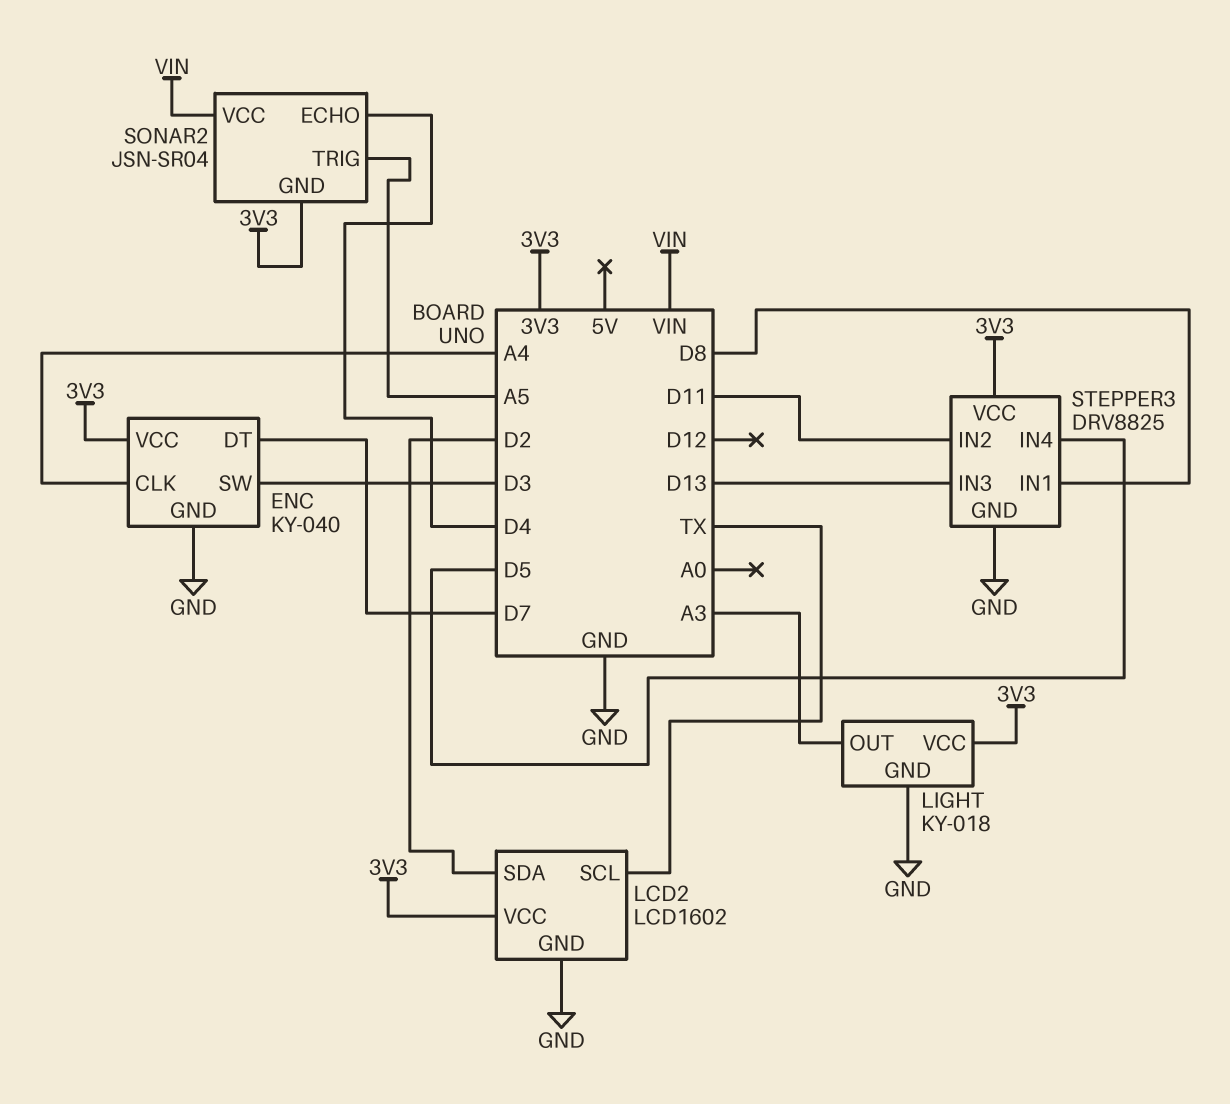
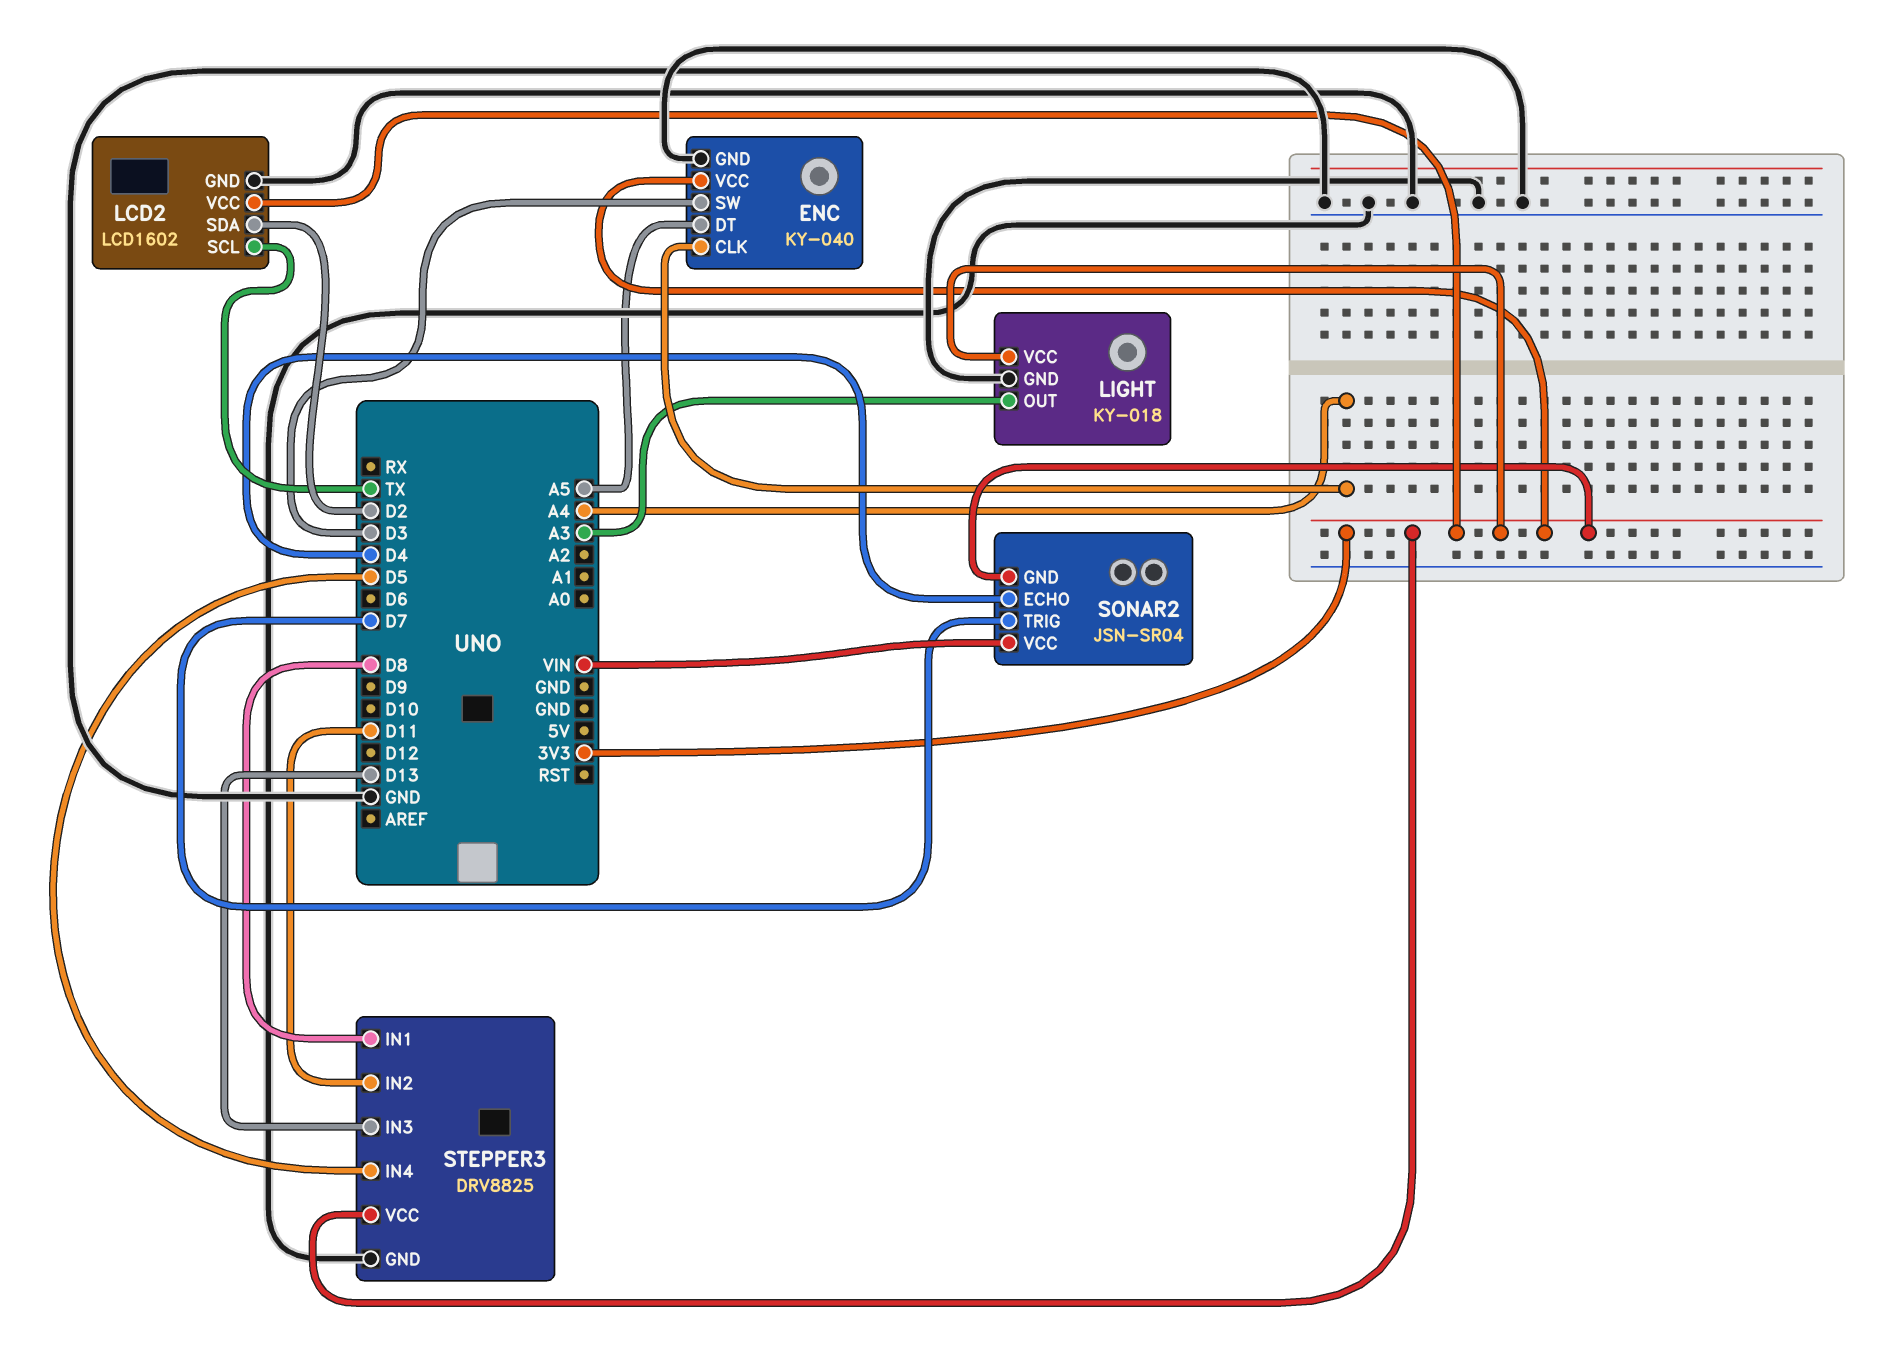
ENC pin DT: D7 -> A5
SONAR2 pin TRIG: A5 -> D7

